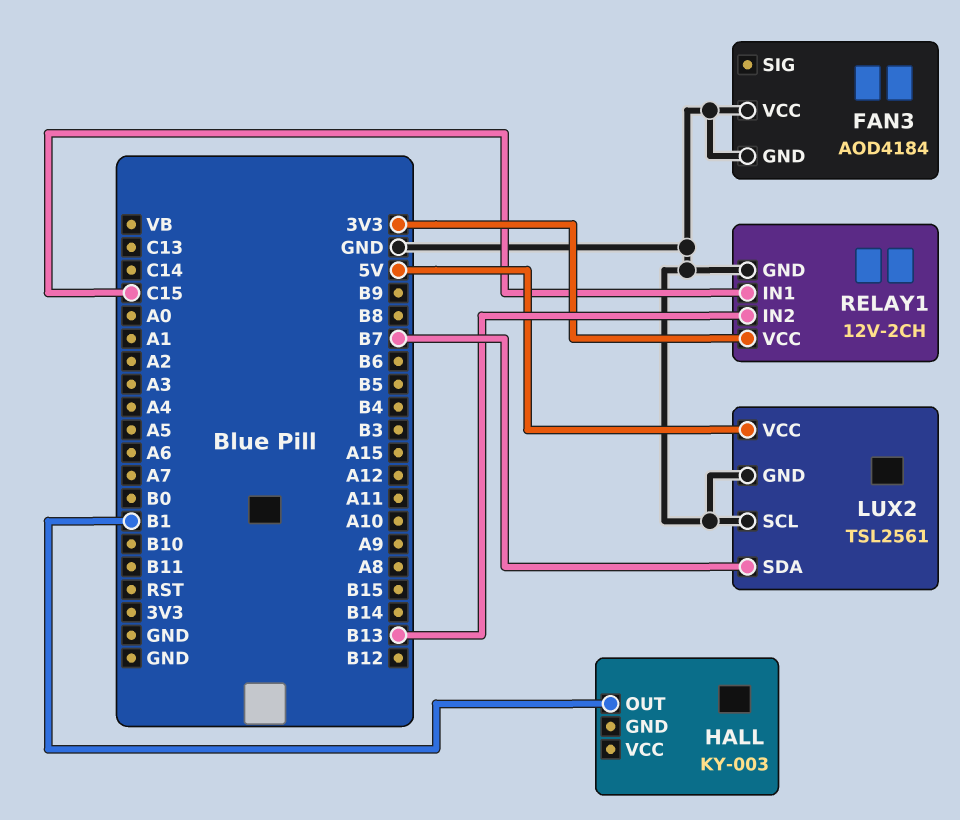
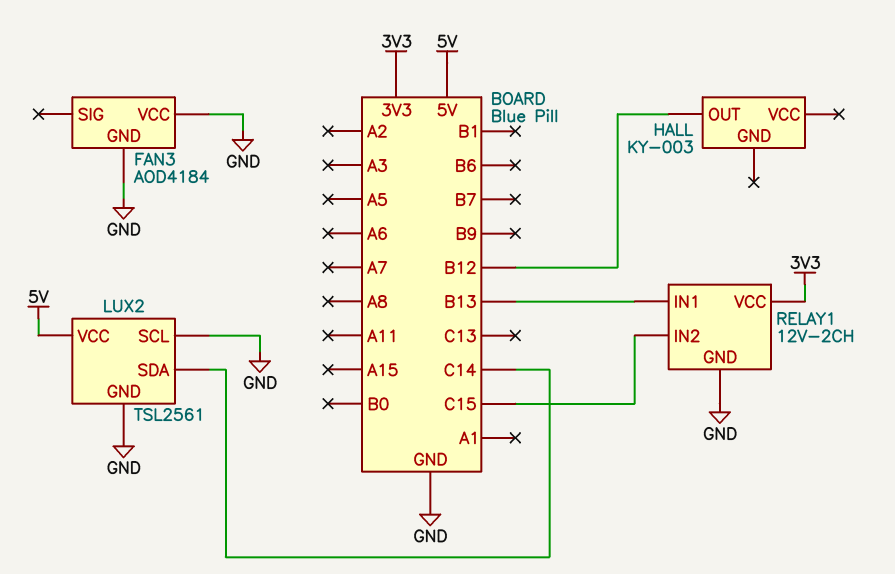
HALL pin OUT: B1 -> B12
LUX2 pin SDA: B7 -> C14
RELAY1 pin IN1: C15 -> B13
RELAY1 pin IN2: B13 -> C15

